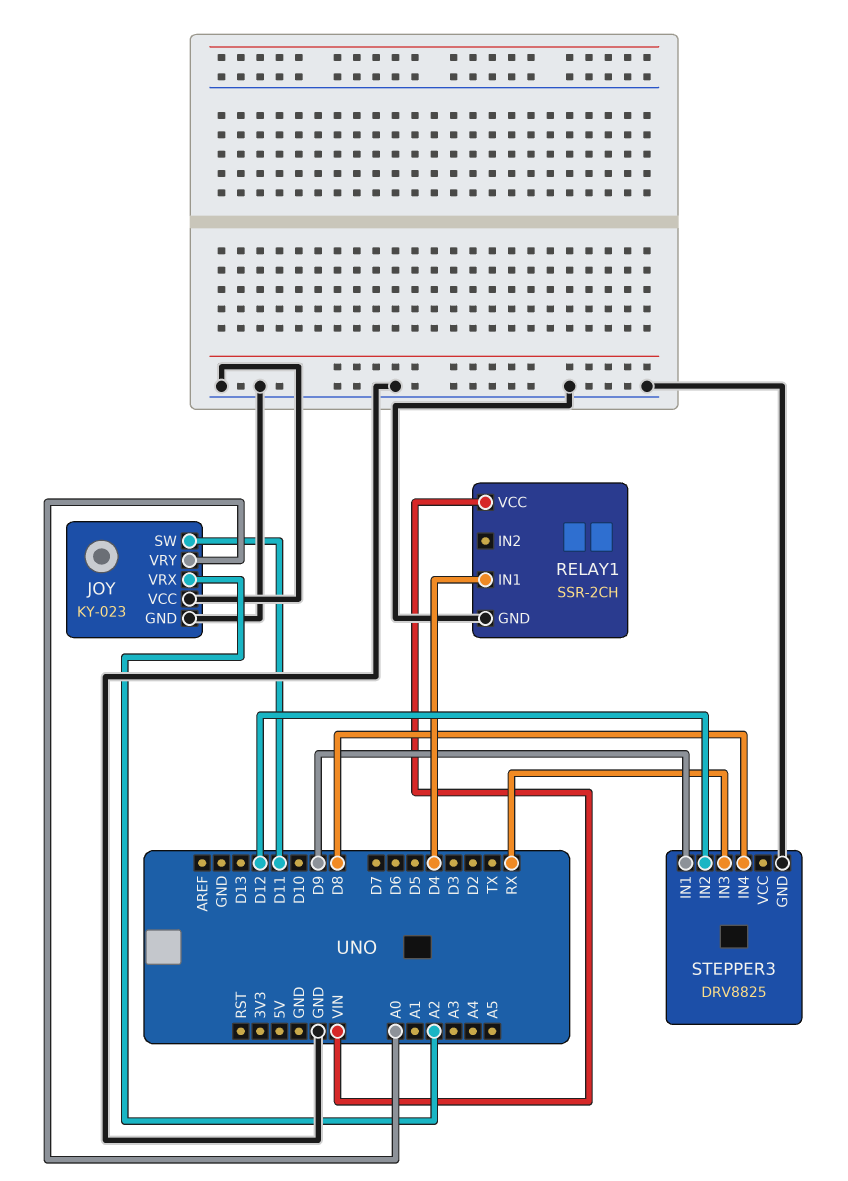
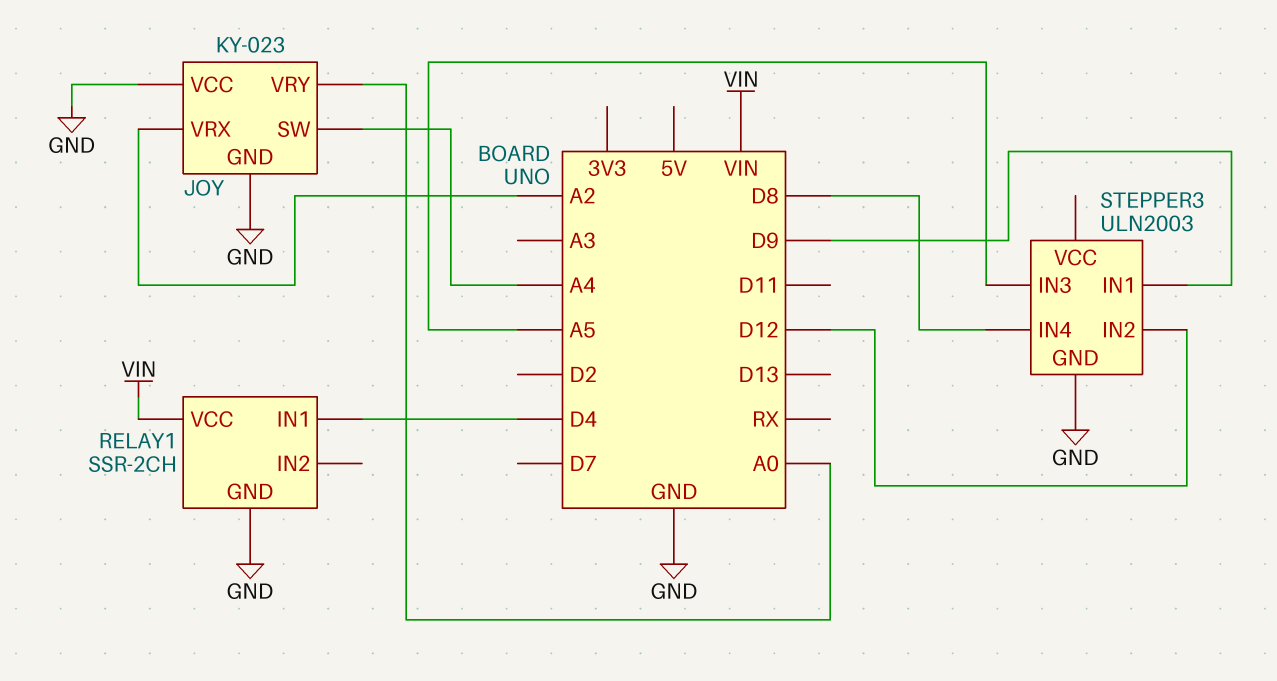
JOY pin SW: D11 -> A4
STEPPER3: DRV8825 -> ULN2003
STEPPER3 pin IN3: RX -> A5

